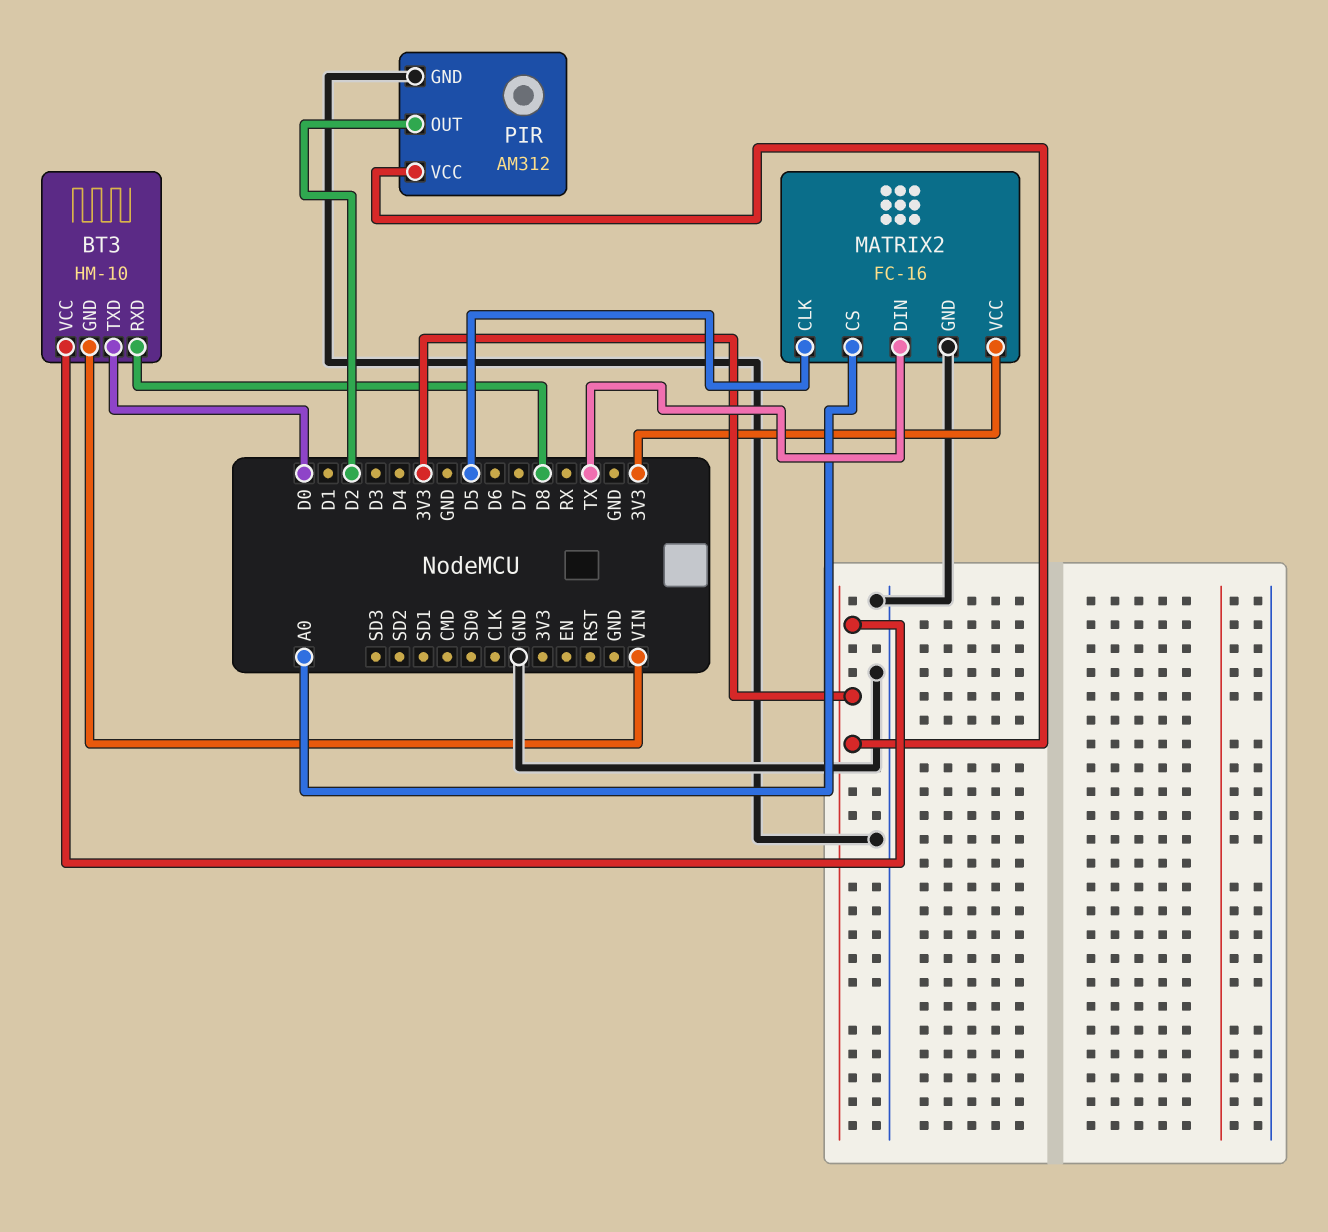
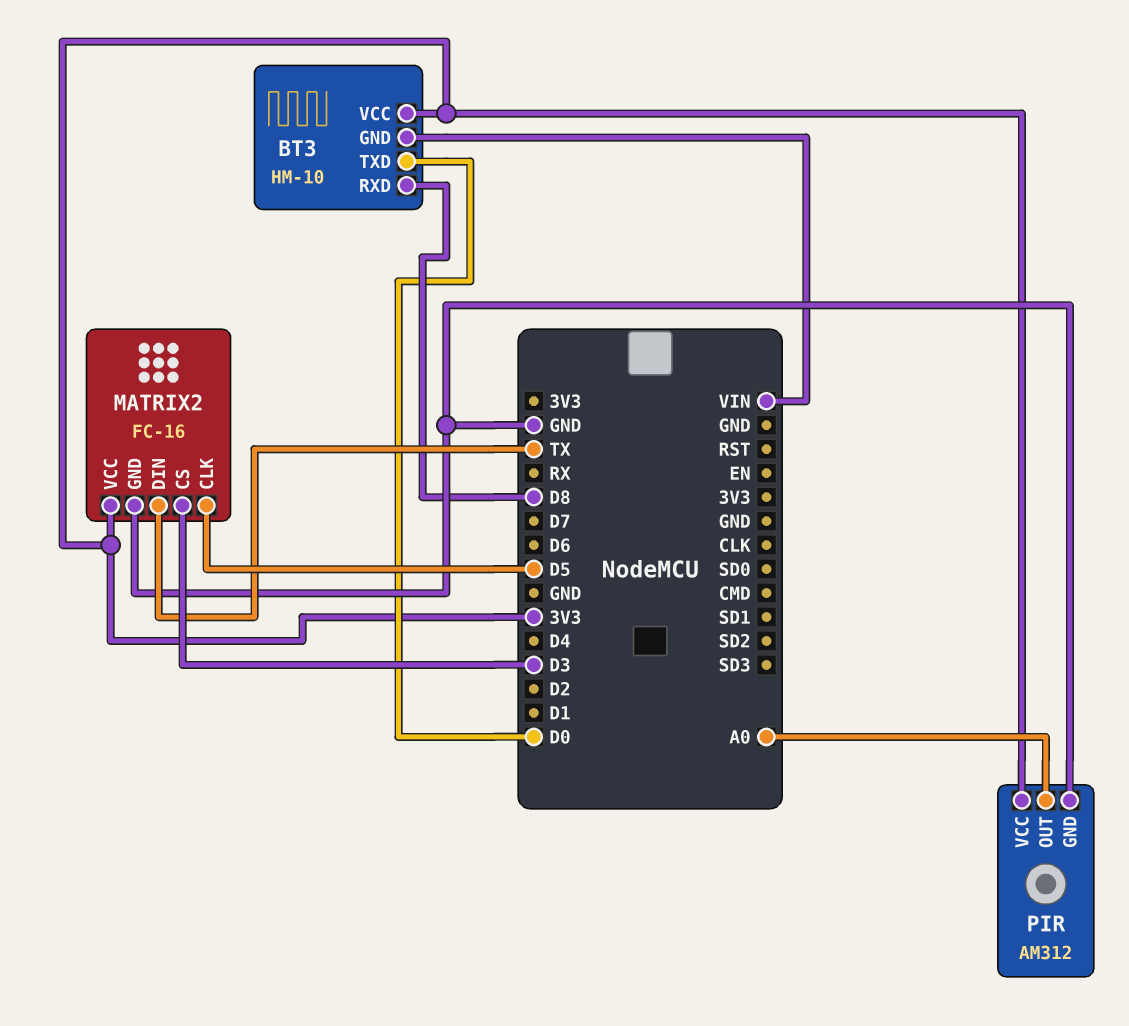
MATRIX2 pin CS: A0 -> D3
PIR pin OUT: D2 -> A0

